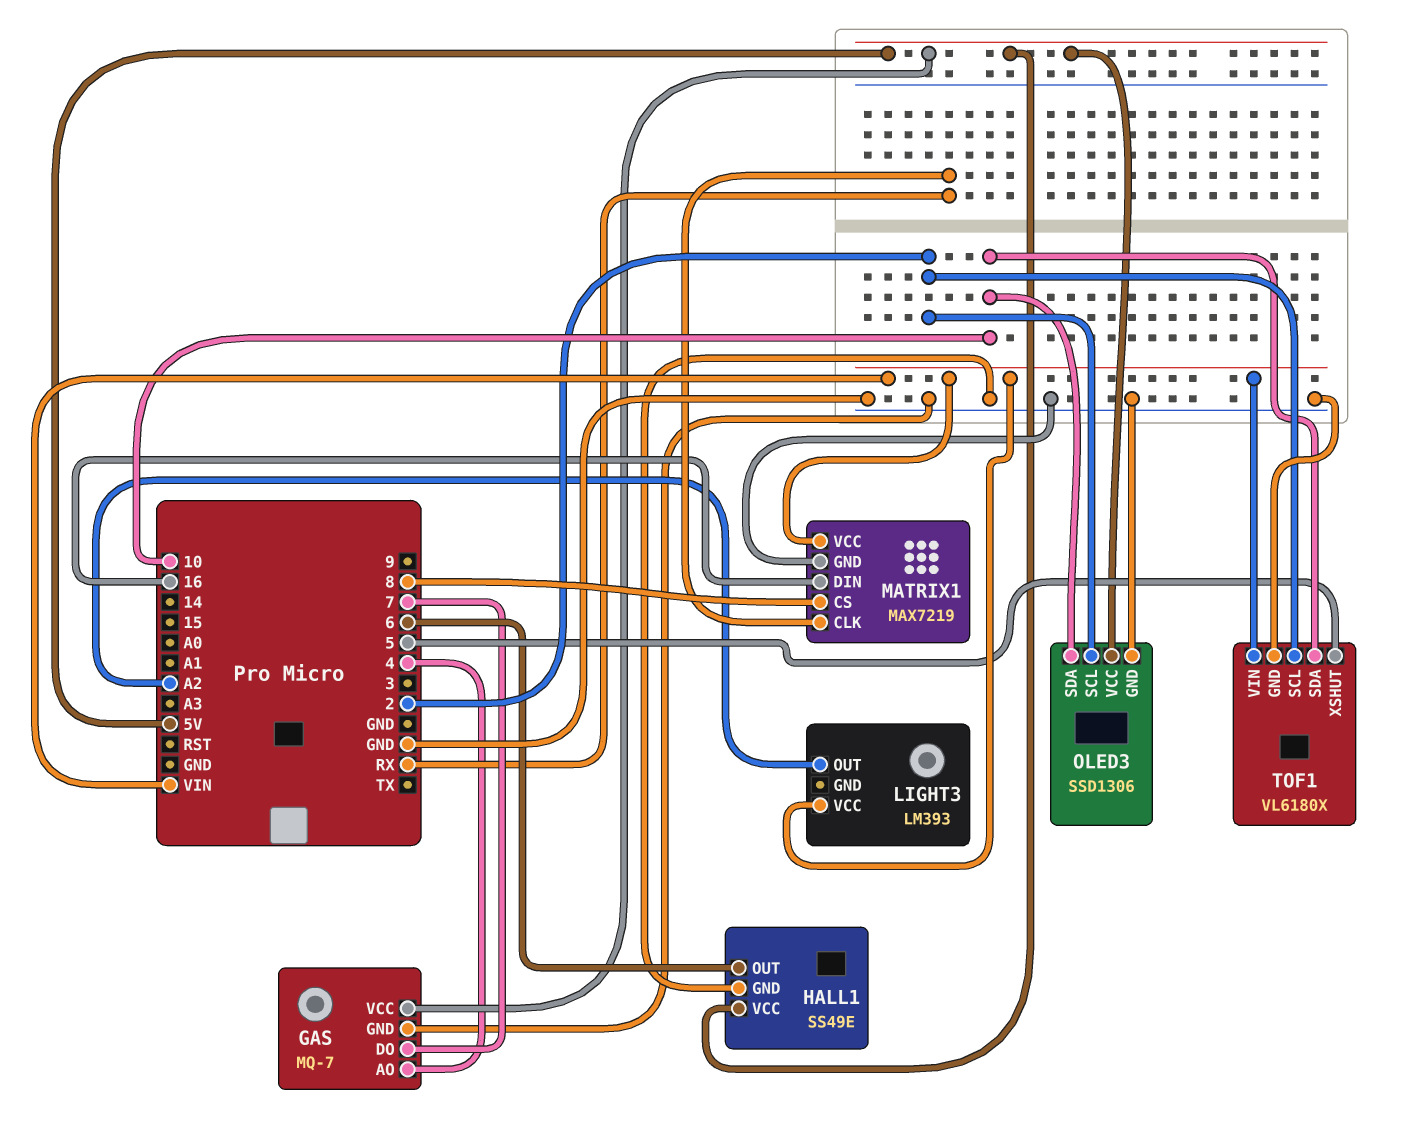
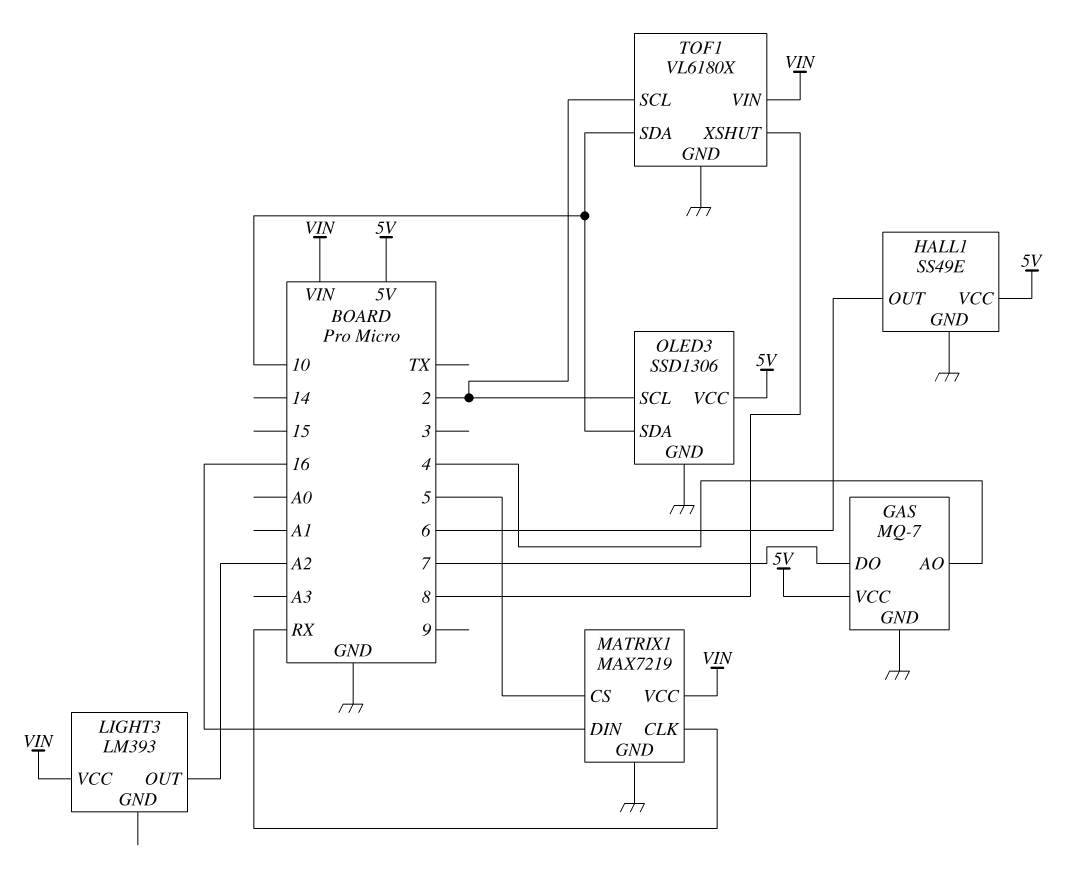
MATRIX1 pin CS: 8 -> 5
TOF1 pin XSHUT: 5 -> 8

